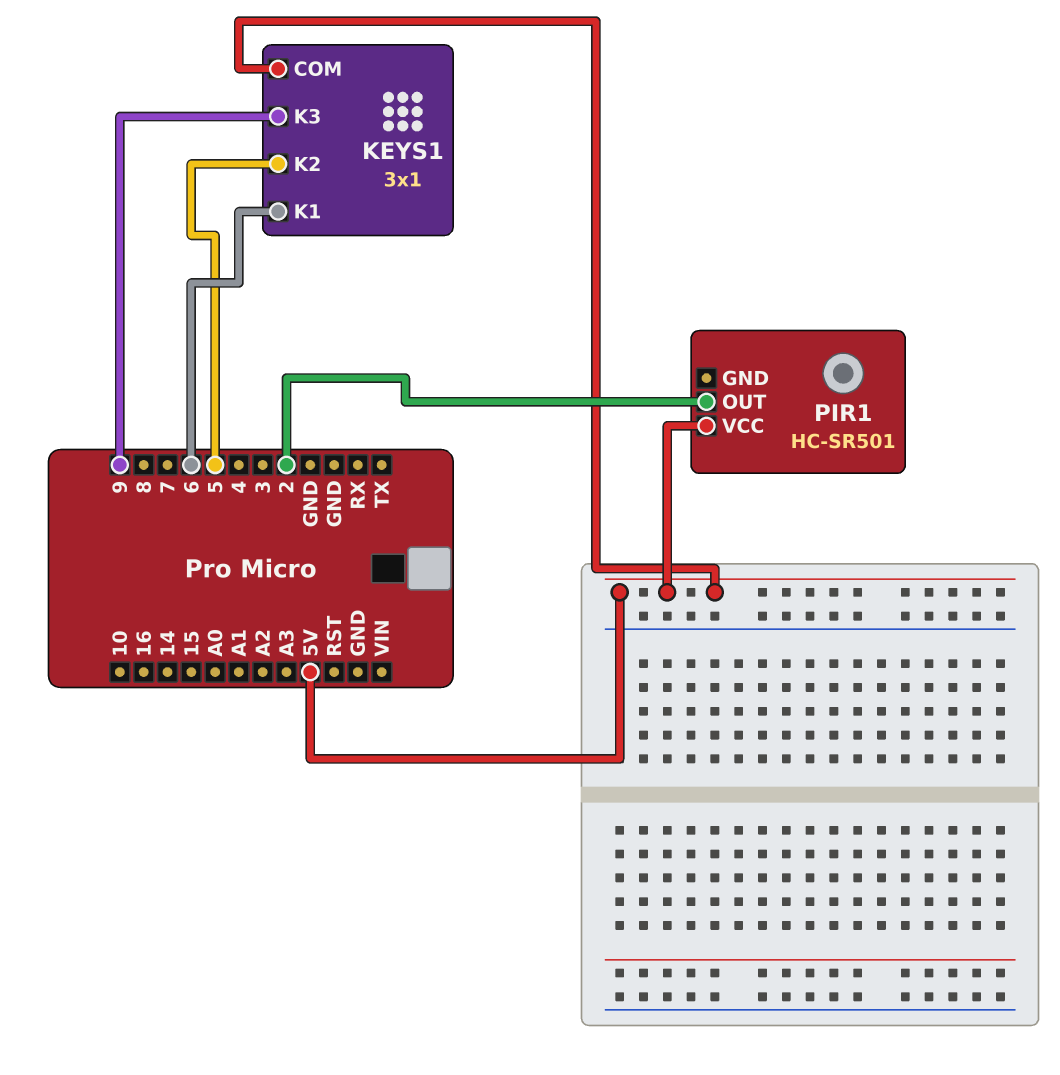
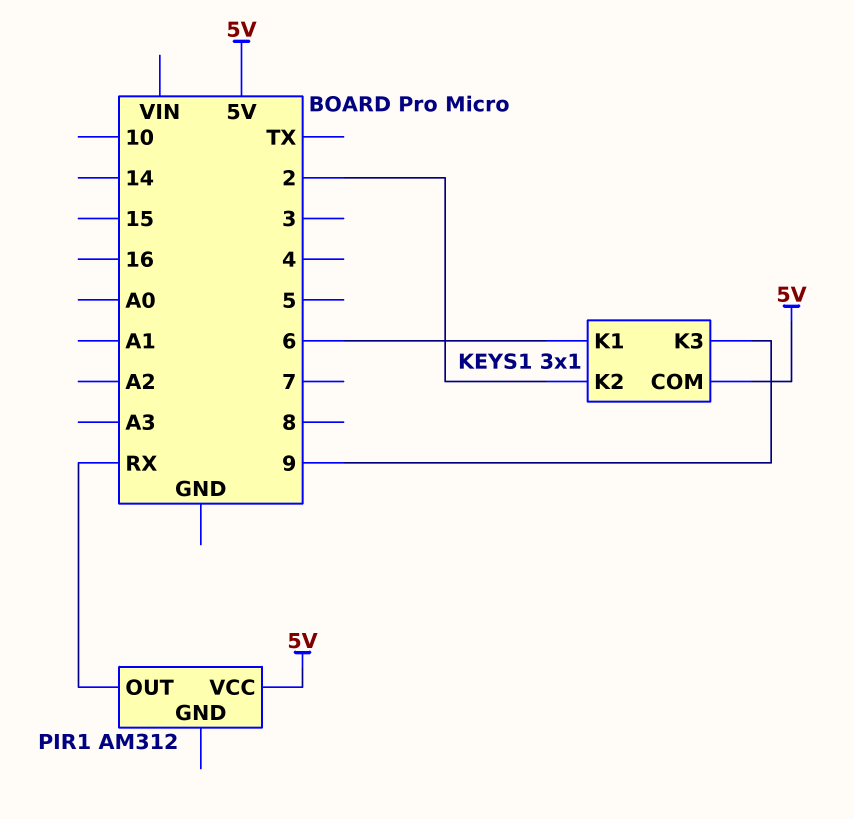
KEYS1 pin K2: 5 -> 2
PIR1: HC-SR501 -> AM312
PIR1 pin OUT: 2 -> RX

